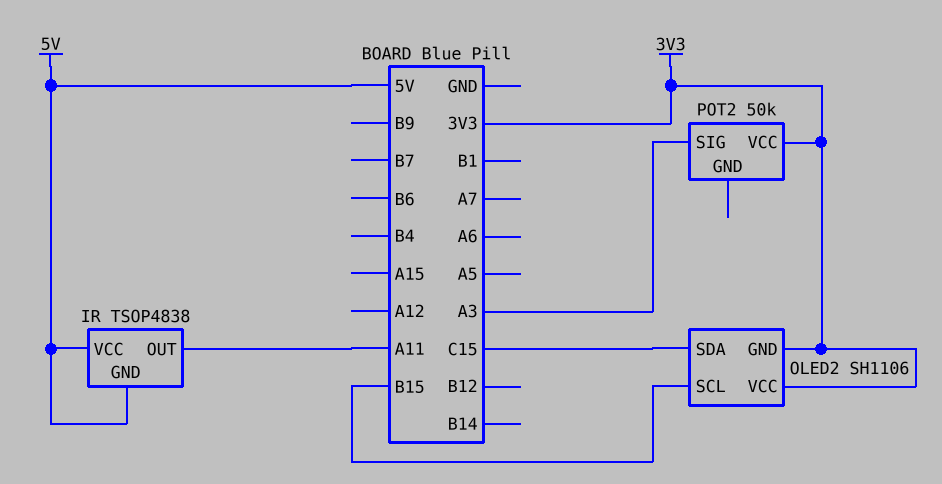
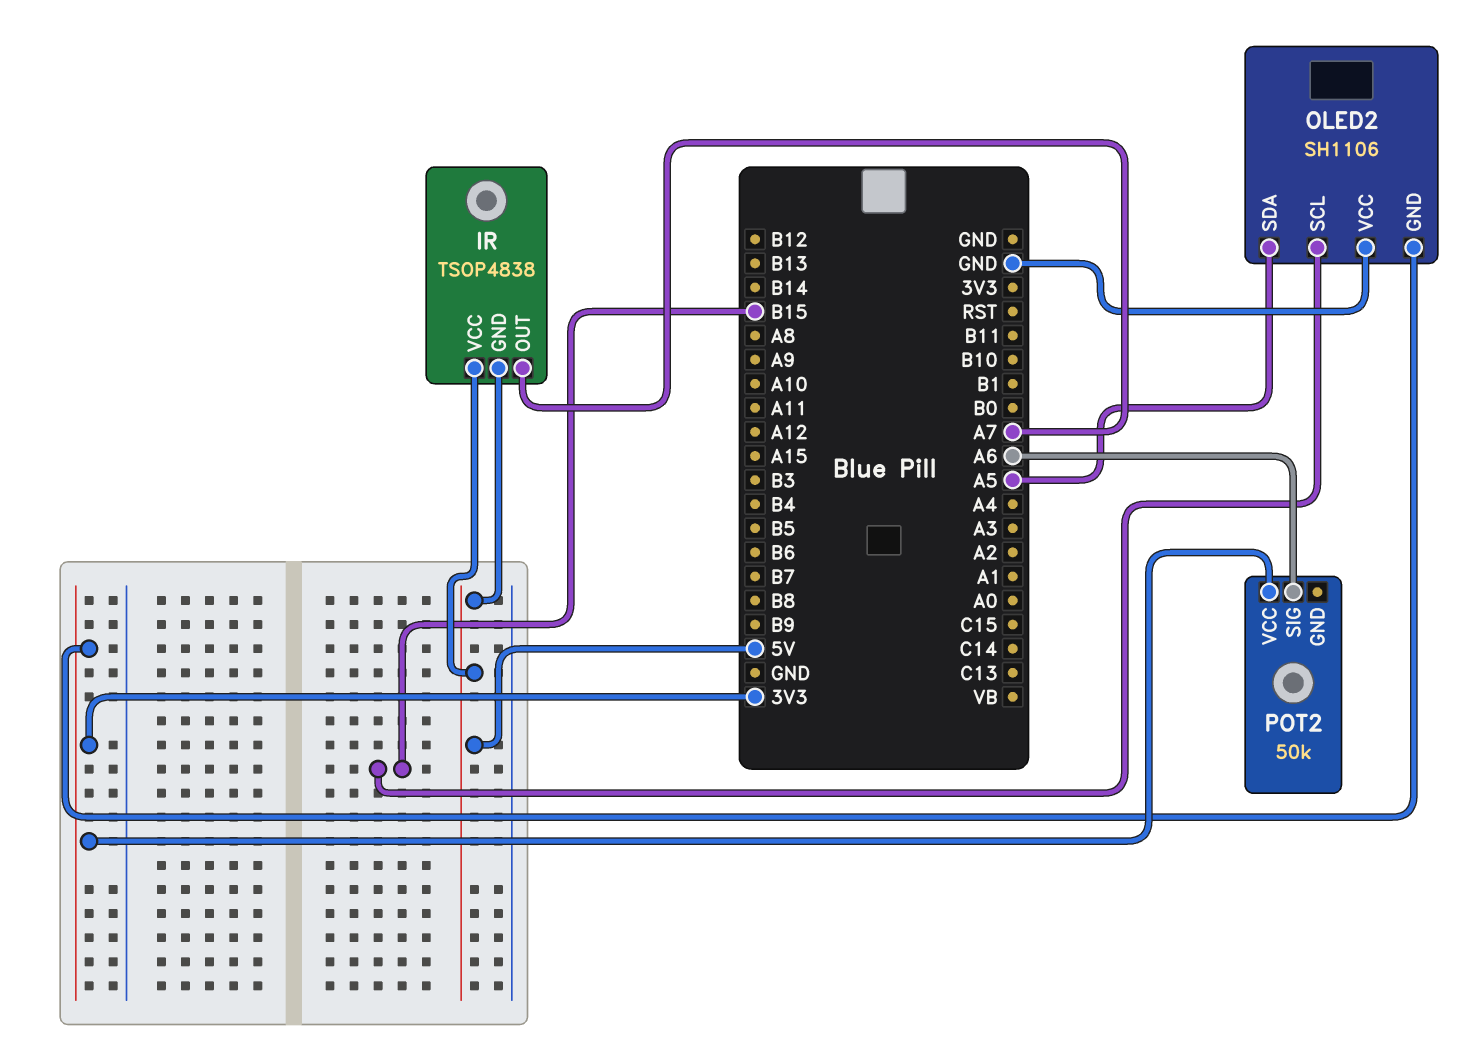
IR pin OUT: A11 -> A7
OLED2 pin SDA: C15 -> A5
OLED2 pin VCC: 3V3 -> GND
POT2 pin SIG: A3 -> A6

